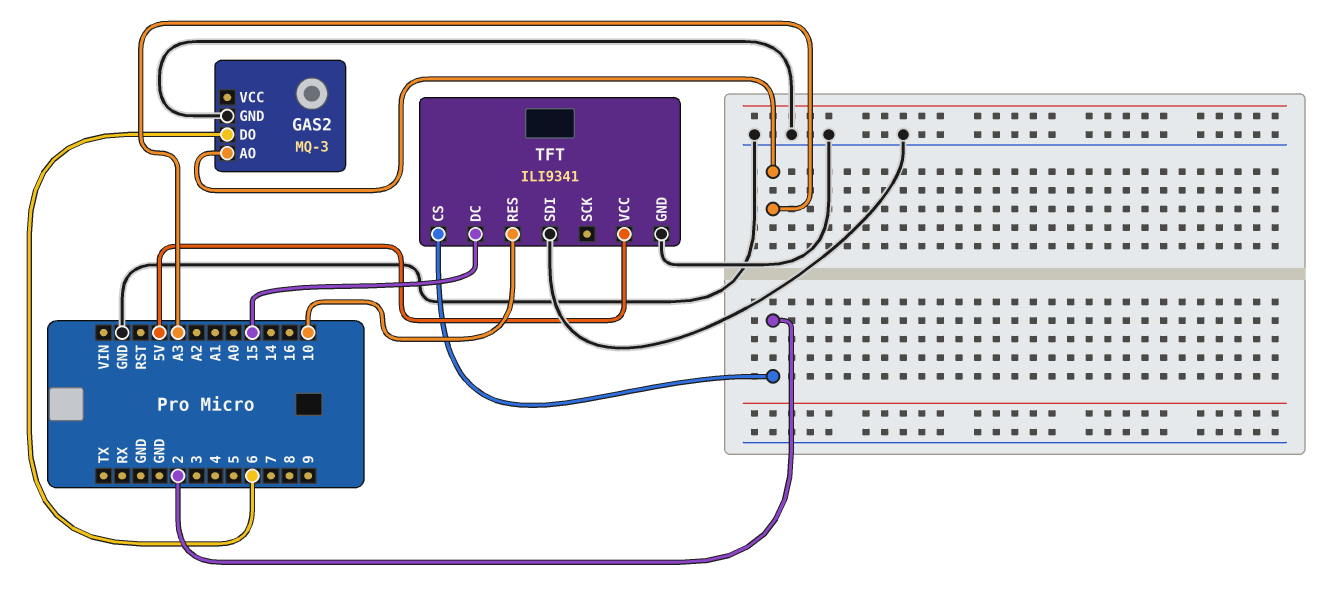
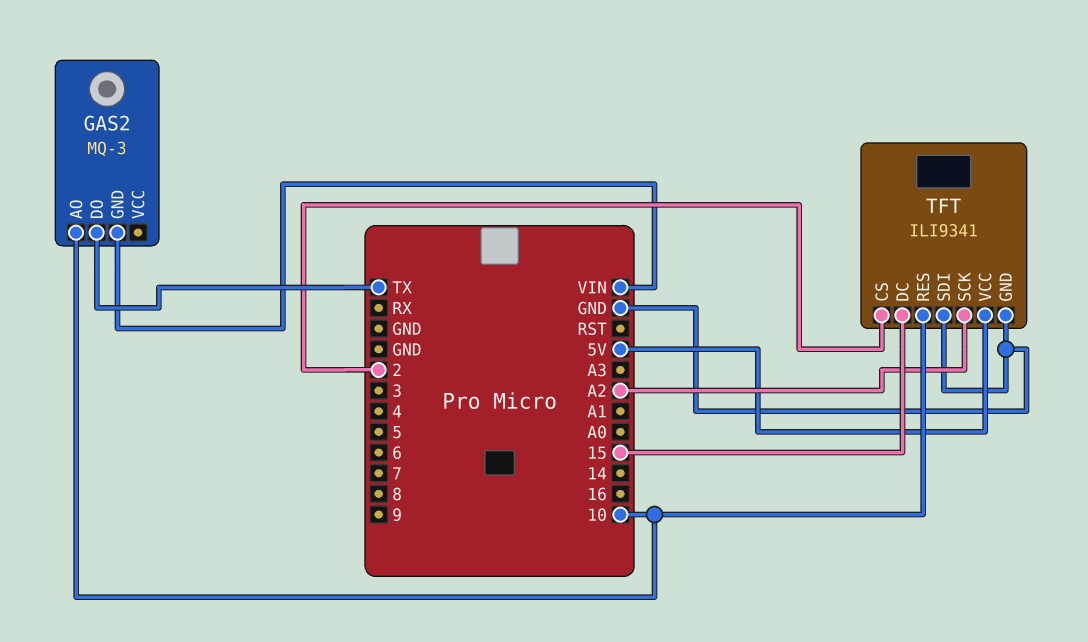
GAS2 pin AO: A3 -> 10
GAS2 pin DO: 6 -> TX
GAS2 pin GND: GND -> VIN
TFT pin SCK: none -> A2

